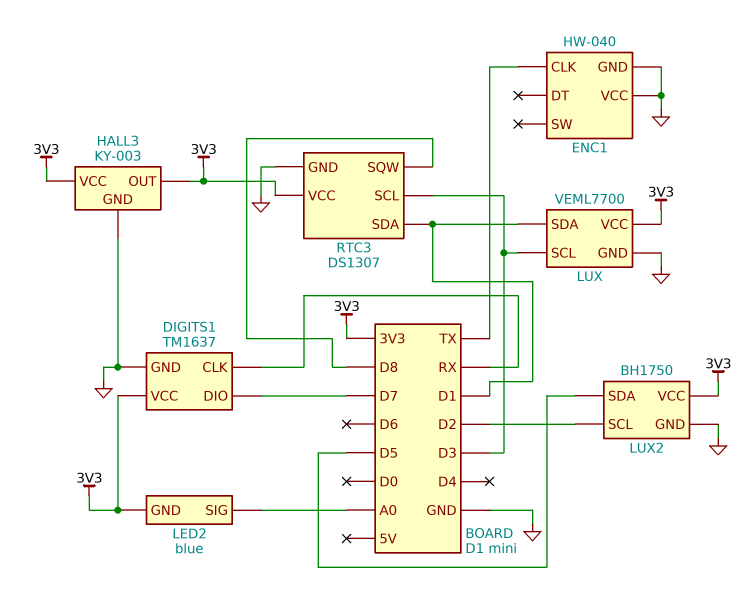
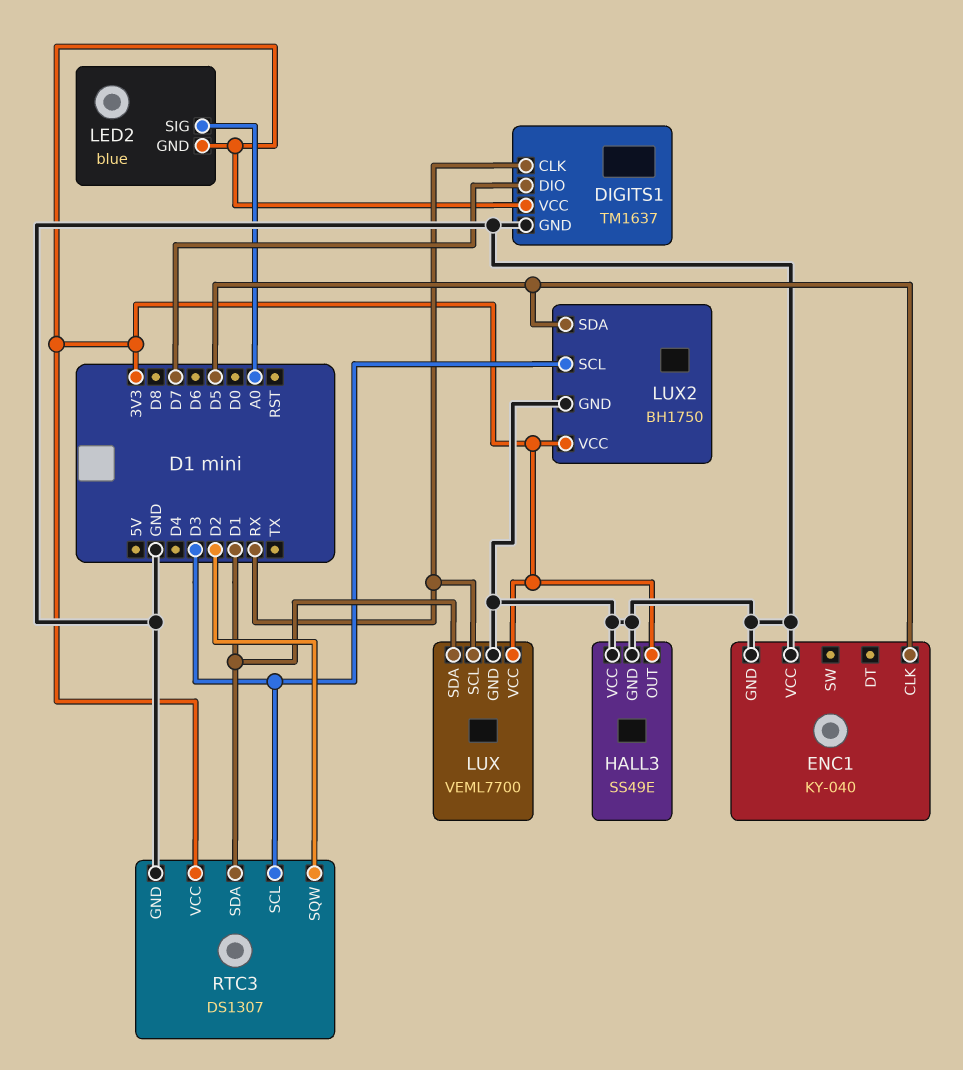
ENC1: HW-040 -> KY-040
ENC1 pin CLK: TX -> D5
HALL3: KY-003 -> SS49E
HALL3 pin VCC: 3V3 -> GND
LUX pin SCL: D3 -> RX
LUX2 pin SCL: D2 -> D3
RTC3 pin SQW: D8 -> D2

